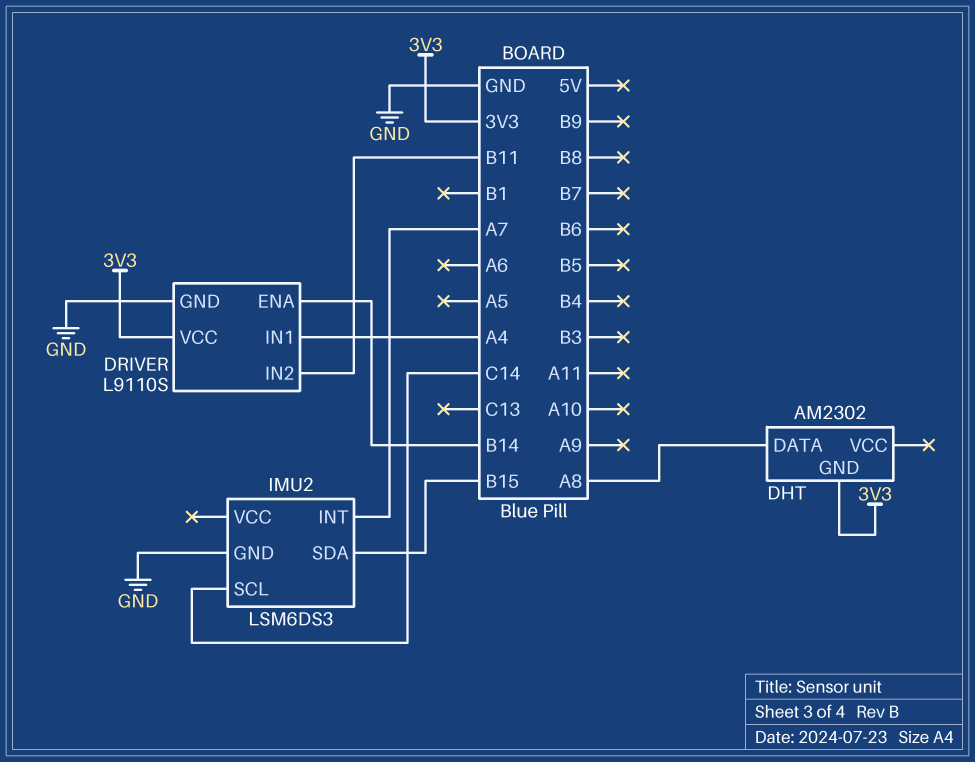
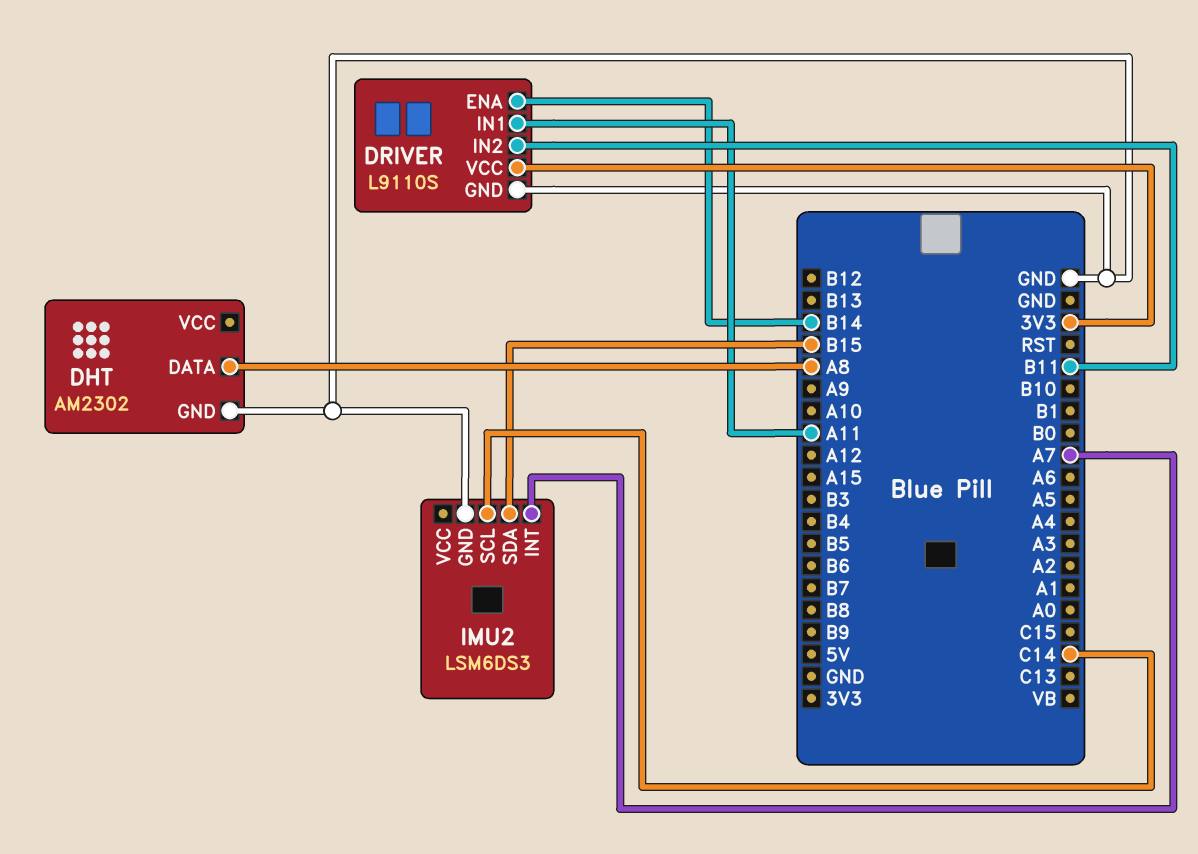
DHT pin GND: 3V3 -> GND
DRIVER pin IN1: A4 -> A11

